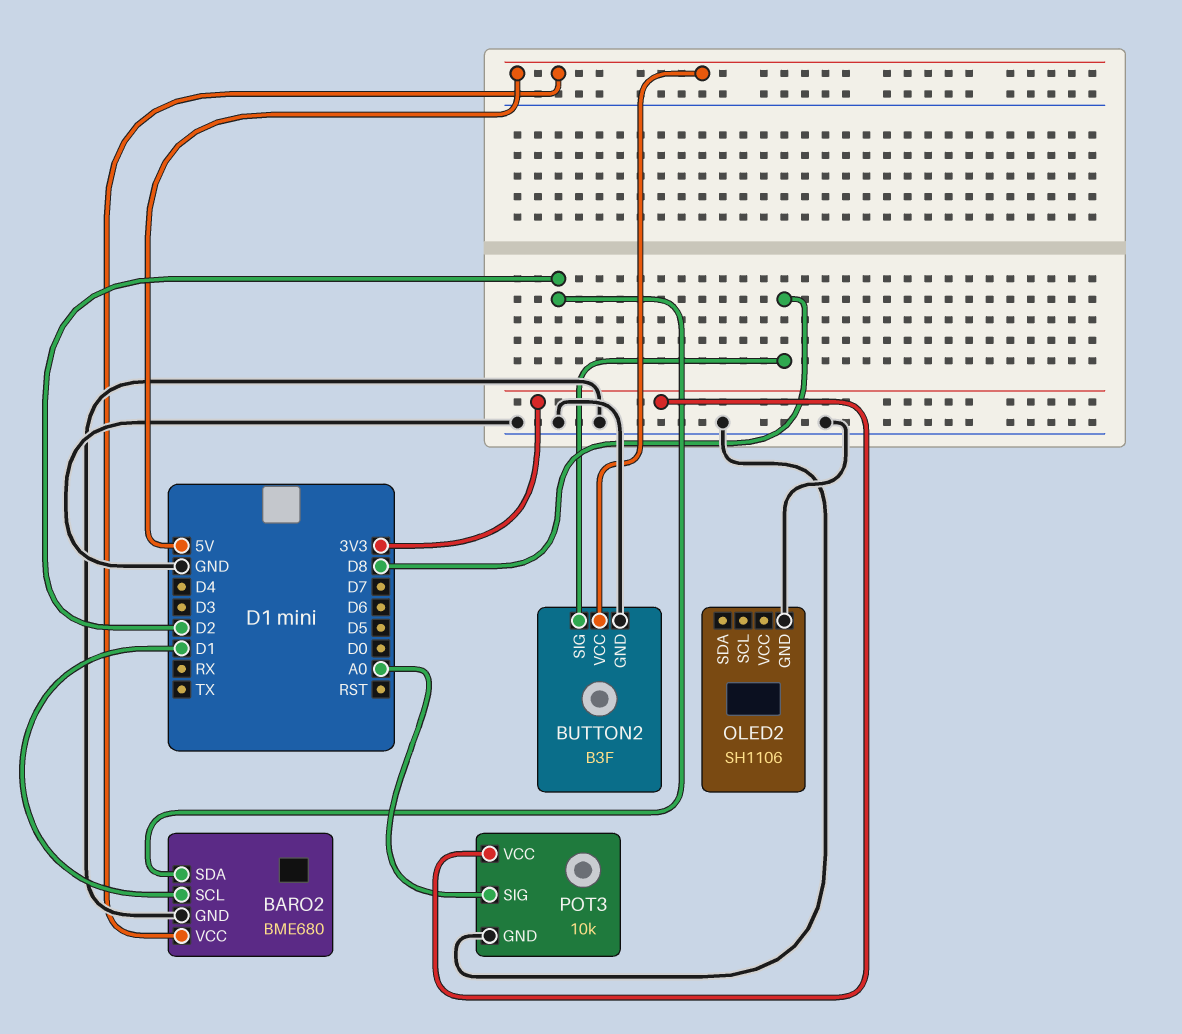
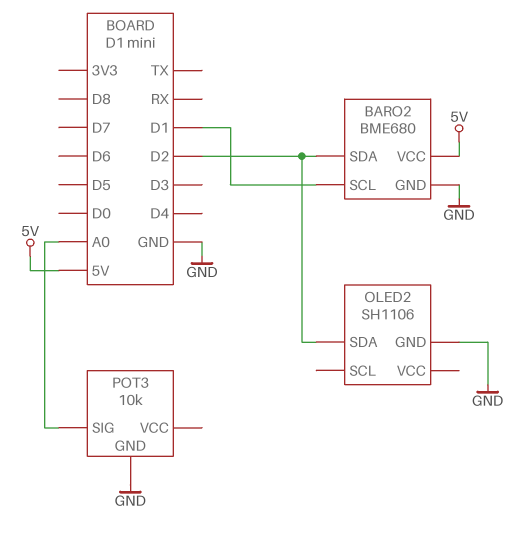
BUTTON2: B3F -> none
BUTTON2 pin GND: GND -> none
BUTTON2 pin SIG: D8 -> none
BUTTON2 pin VCC: 5V -> none
OLED2 pin SDA: none -> D2
POT3 pin VCC: 3V3 -> none

